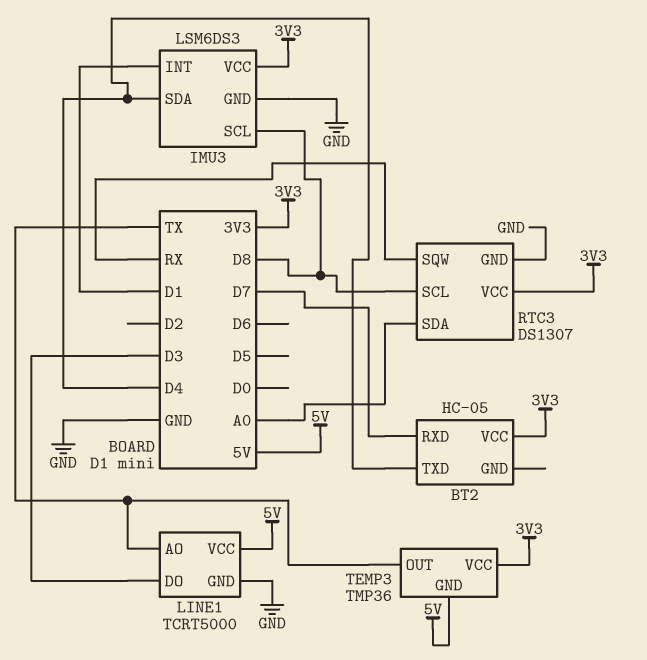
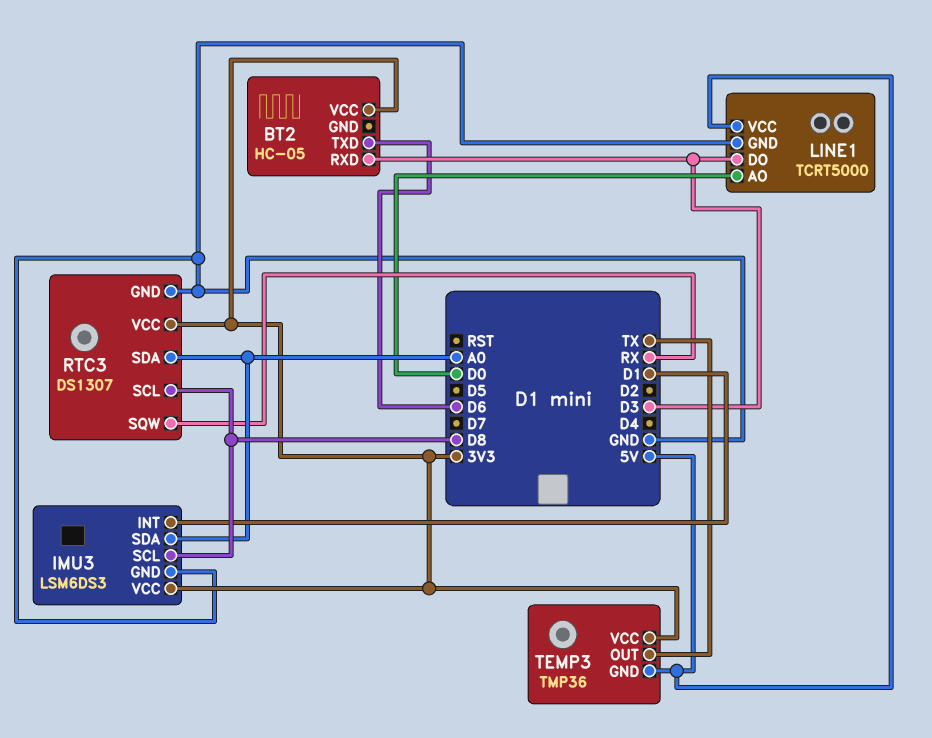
BT2 pin RXD: D7 -> D3
BT2 pin TXD: D4 -> D6
IMU3 pin SDA: D4 -> A0
LINE1 pin AO: TX -> D0

